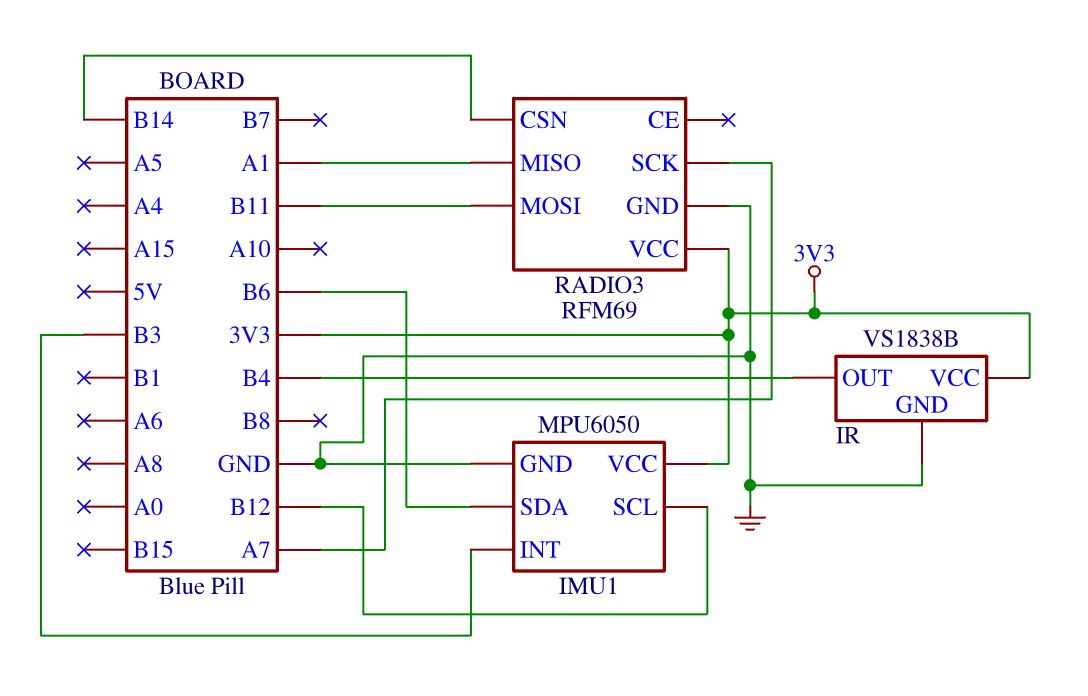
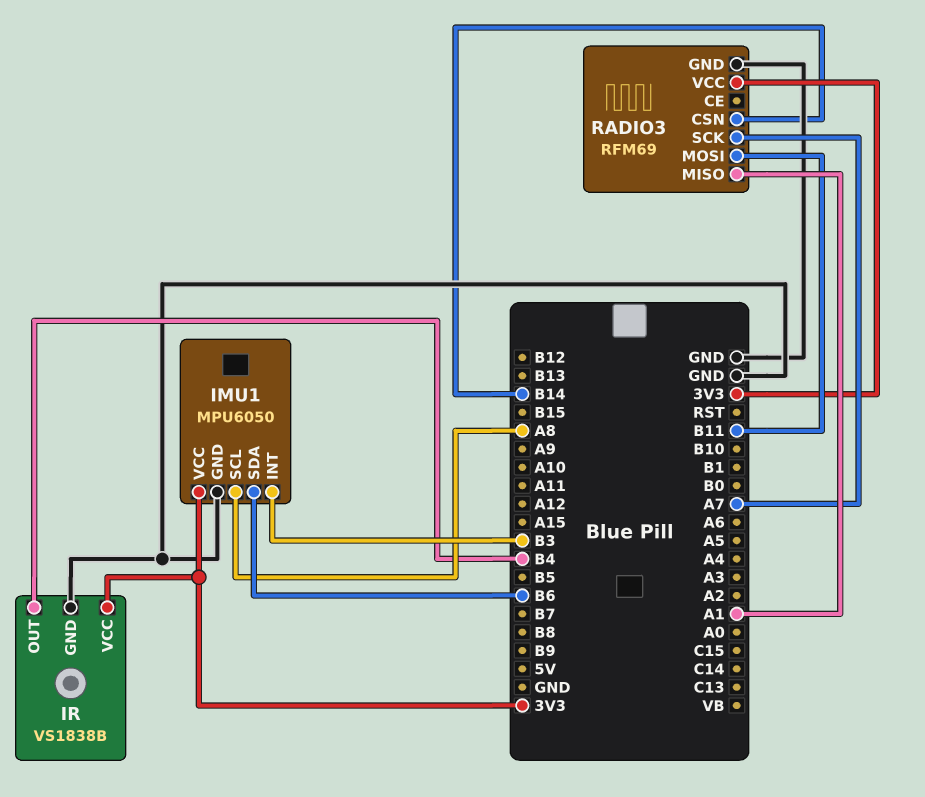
IMU1 pin SCL: B12 -> A8

